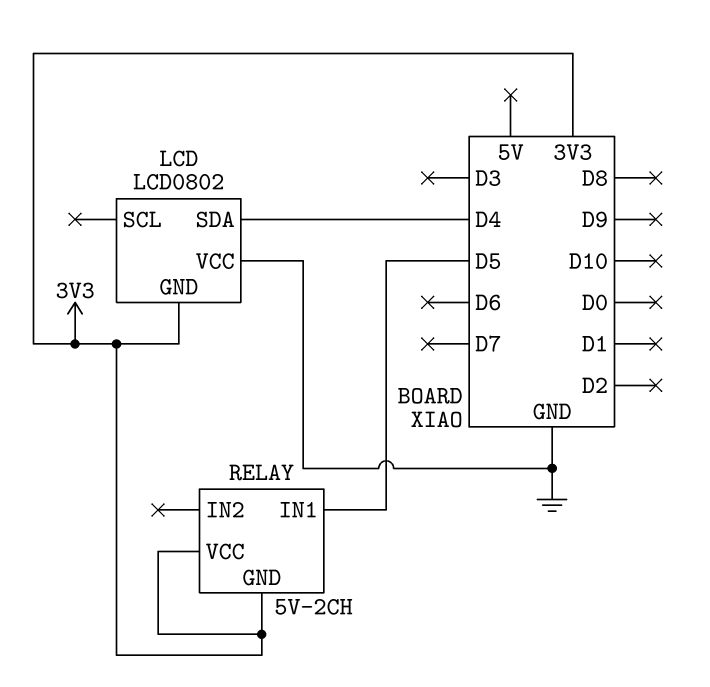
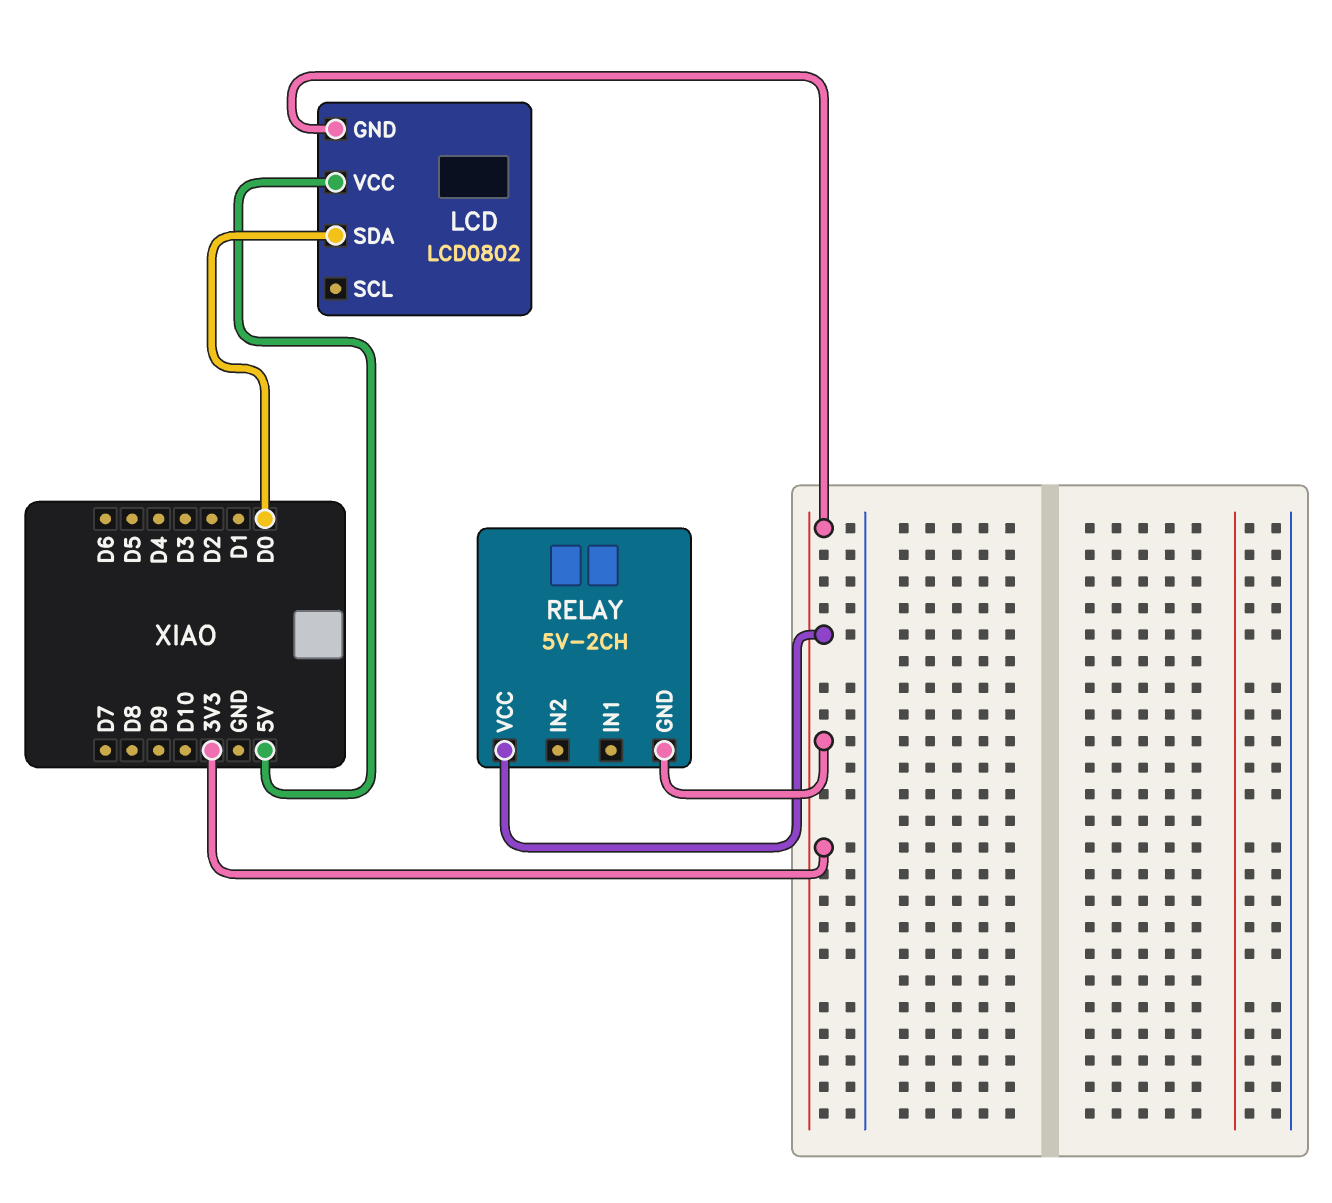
LCD pin SDA: D4 -> D0
LCD pin VCC: GND -> 5V
RELAY pin IN1: D5 -> none

